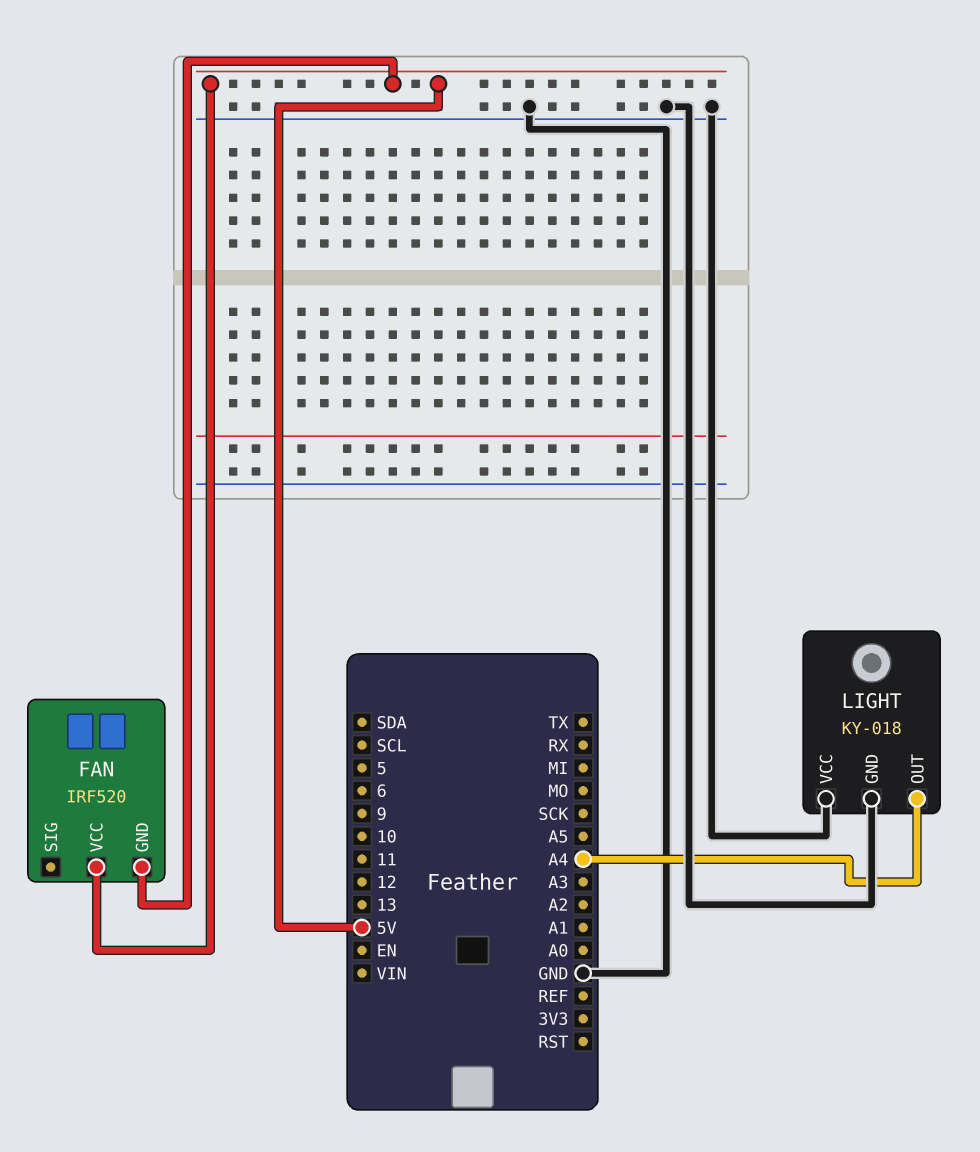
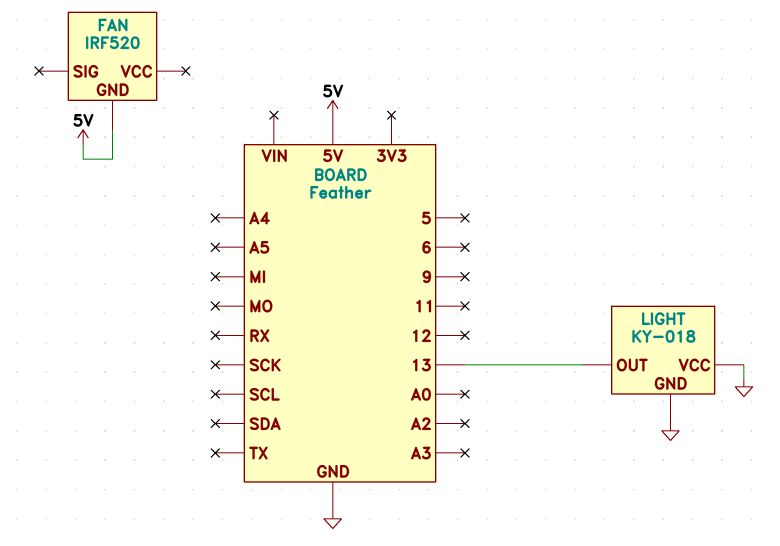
FAN pin VCC: 5V -> none
LIGHT pin OUT: A4 -> 13

